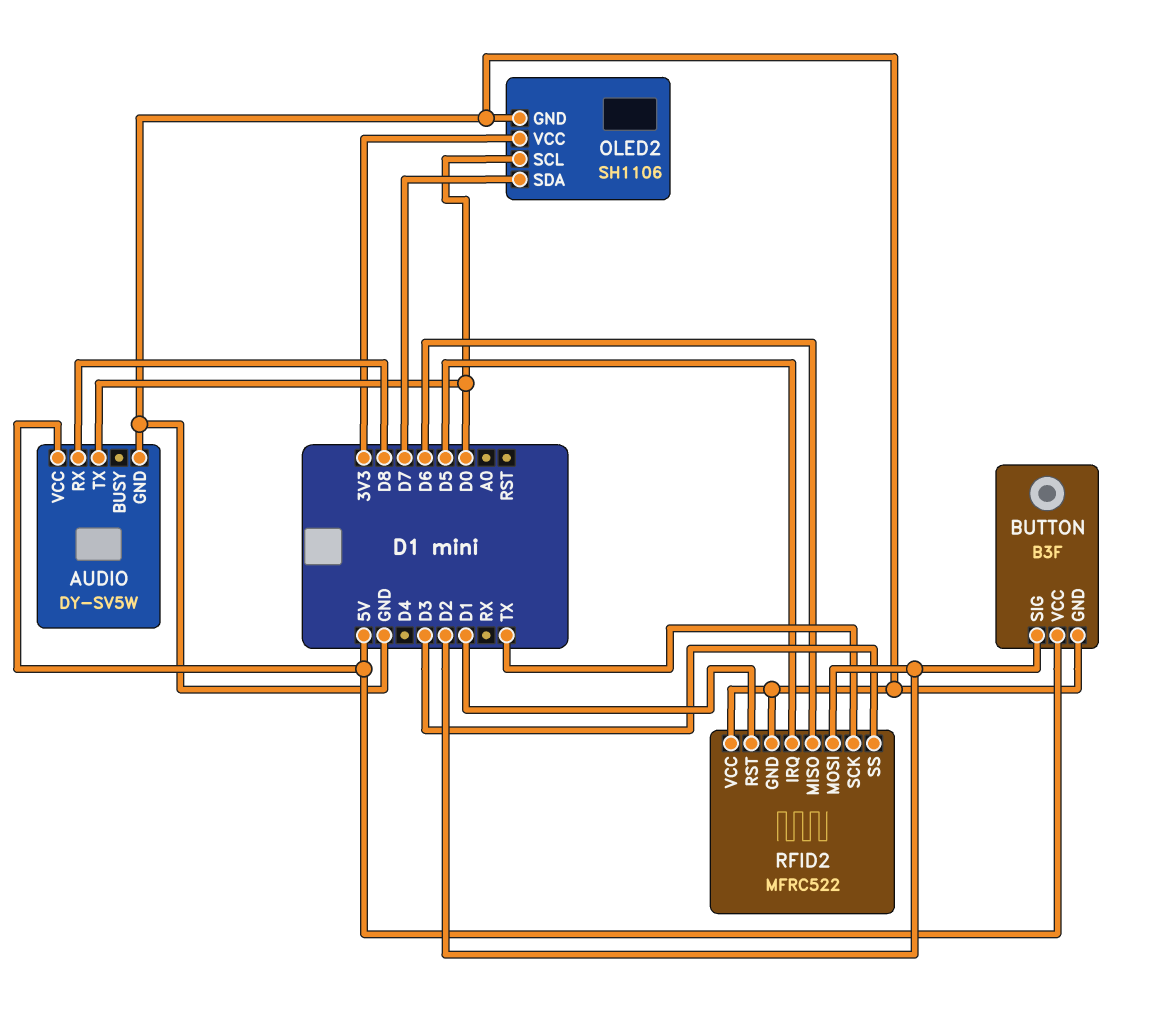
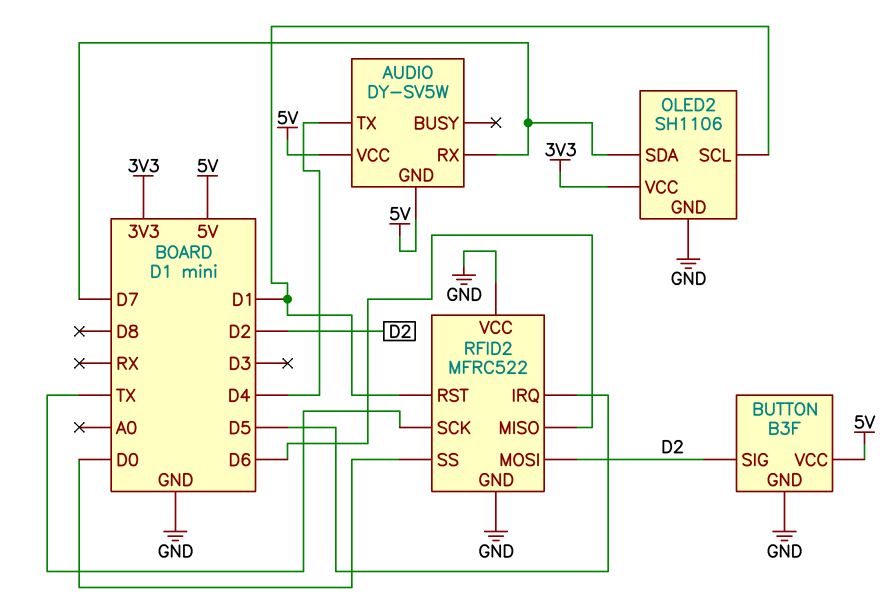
AUDIO pin GND: GND -> 5V
AUDIO pin RX: D8 -> D7
AUDIO pin TX: D0 -> D4
OLED2 pin SCL: D0 -> D1
RFID2 pin SS: D3 -> D0

